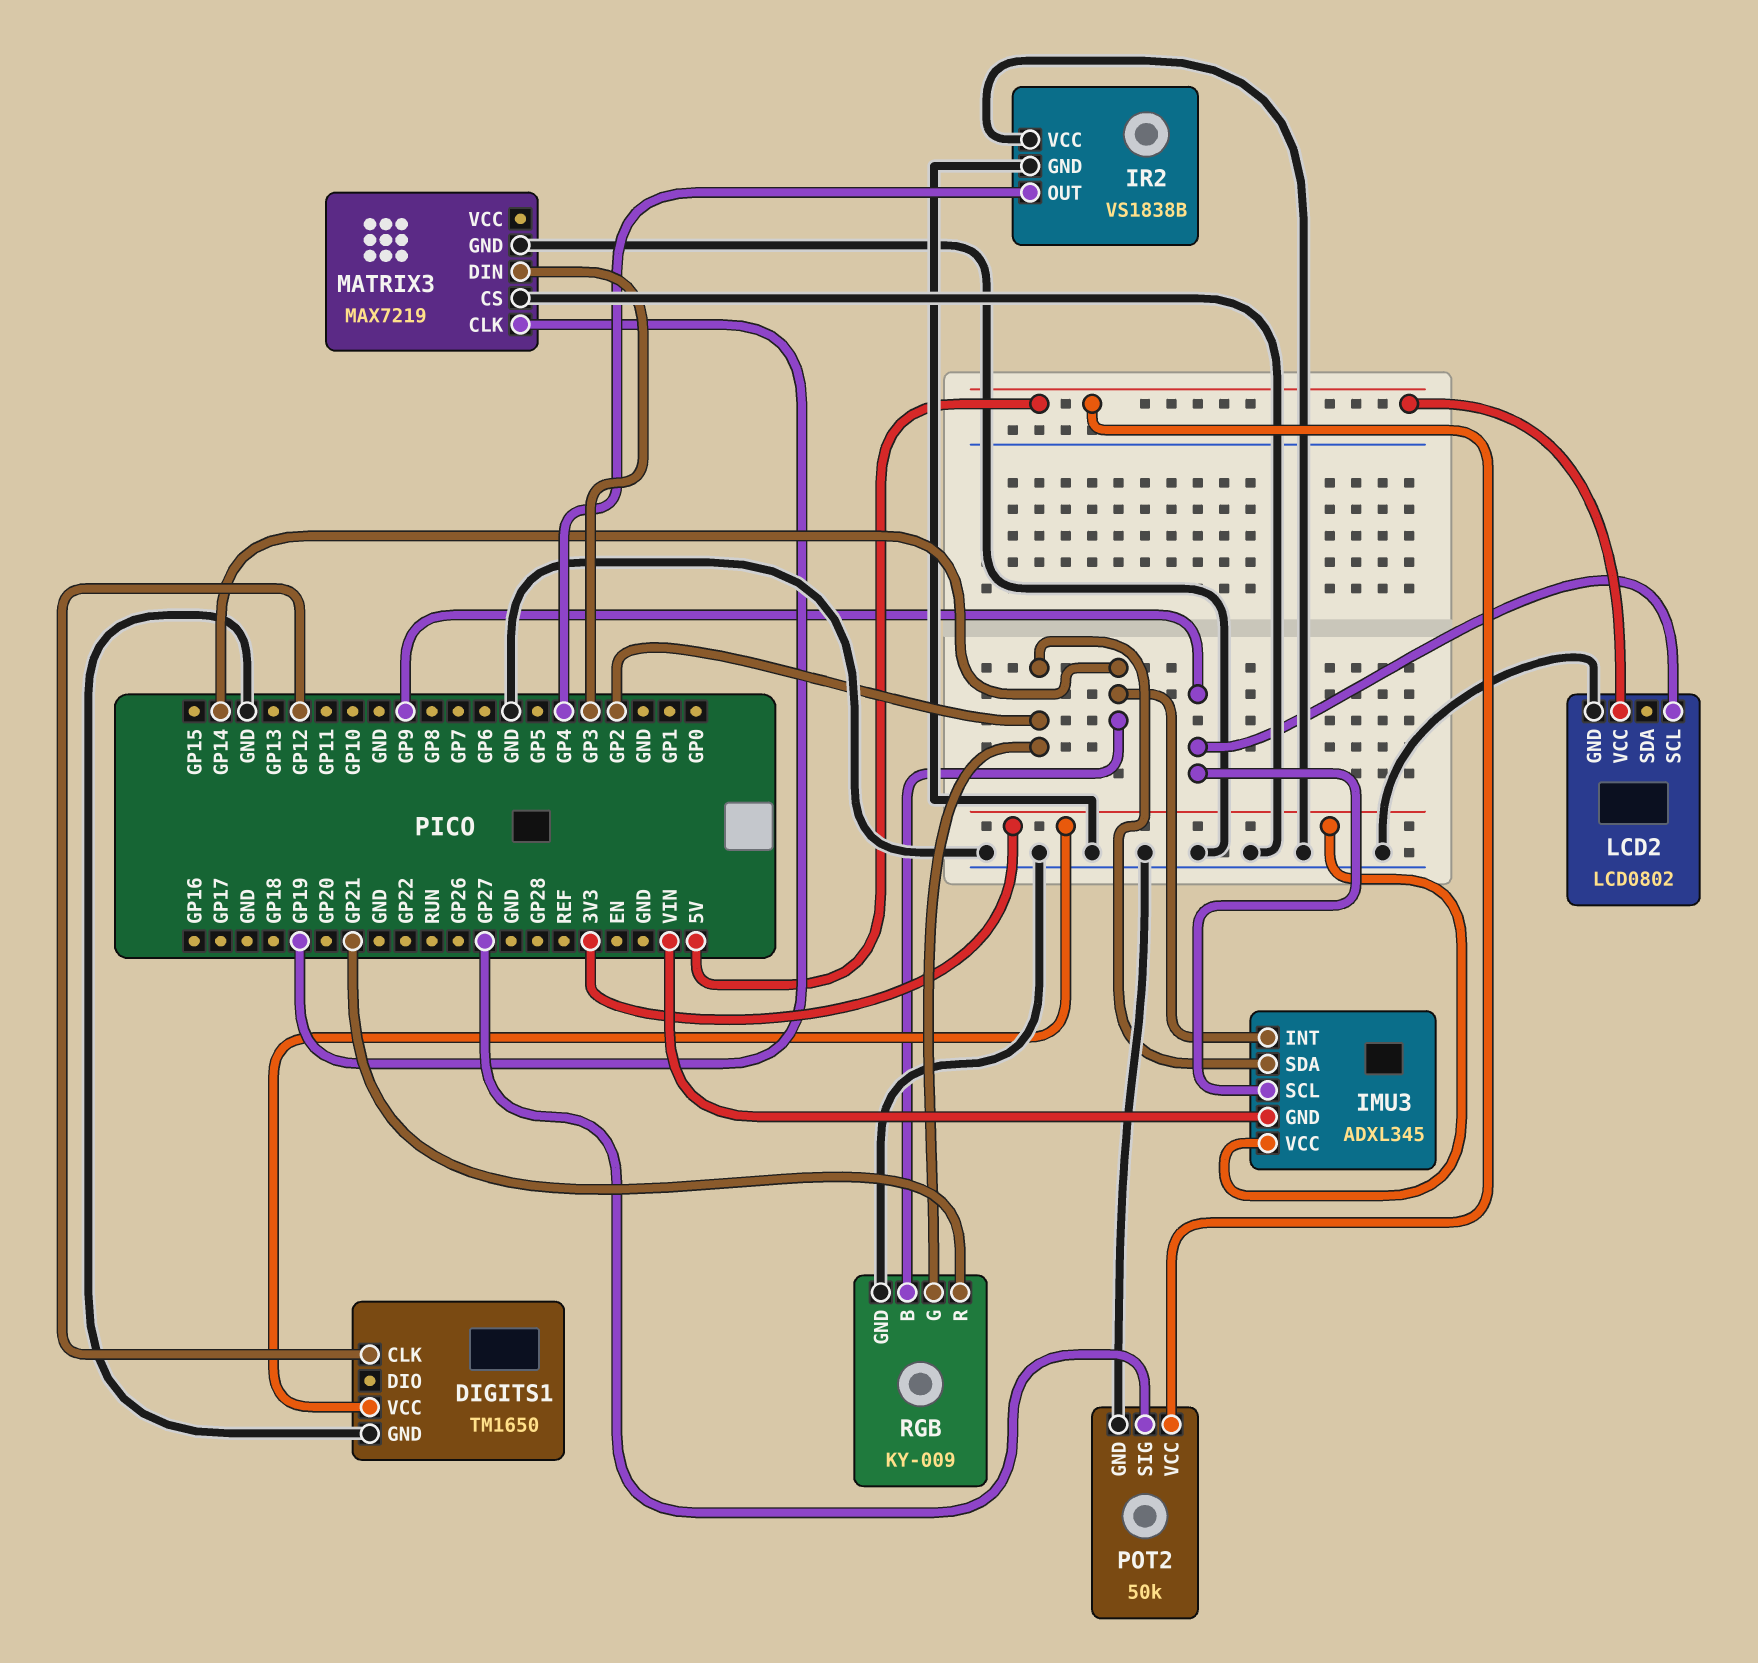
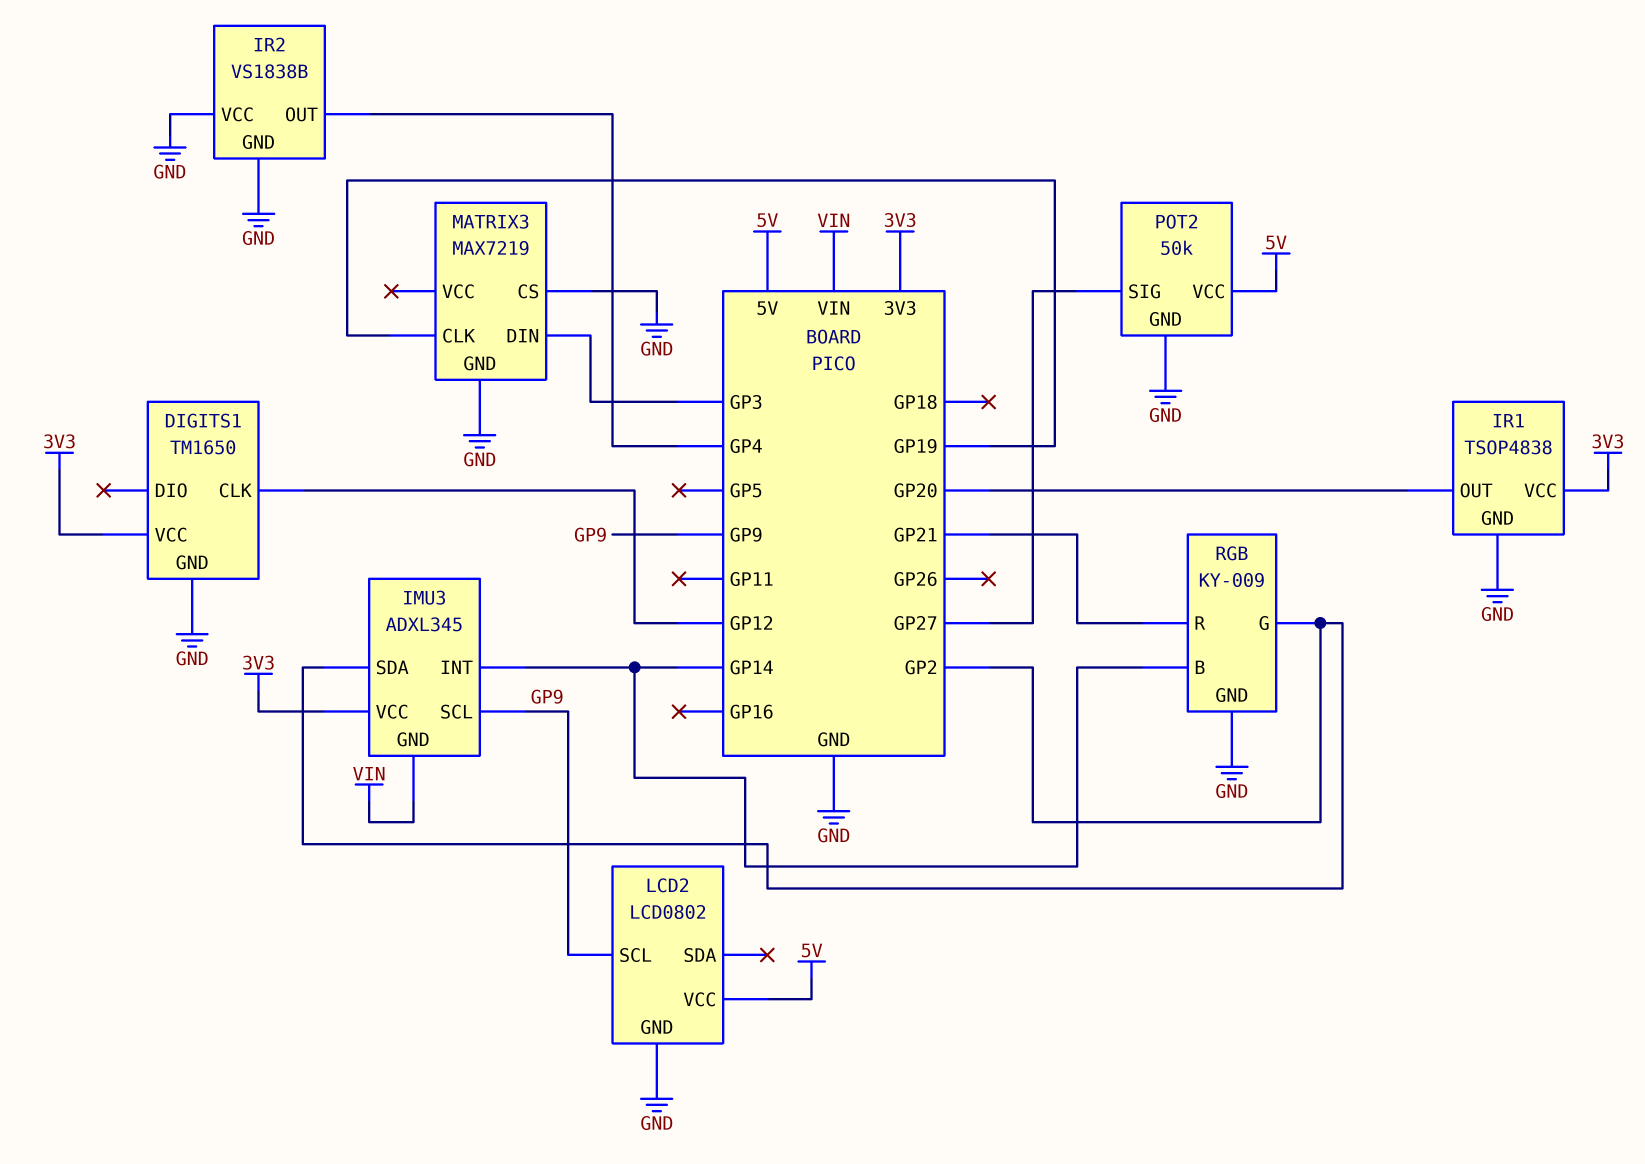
IR1: none -> TSOP4838
IR1 pin GND: none -> GND
IR1 pin OUT: none -> GP20
IR1 pin VCC: none -> 3V3

